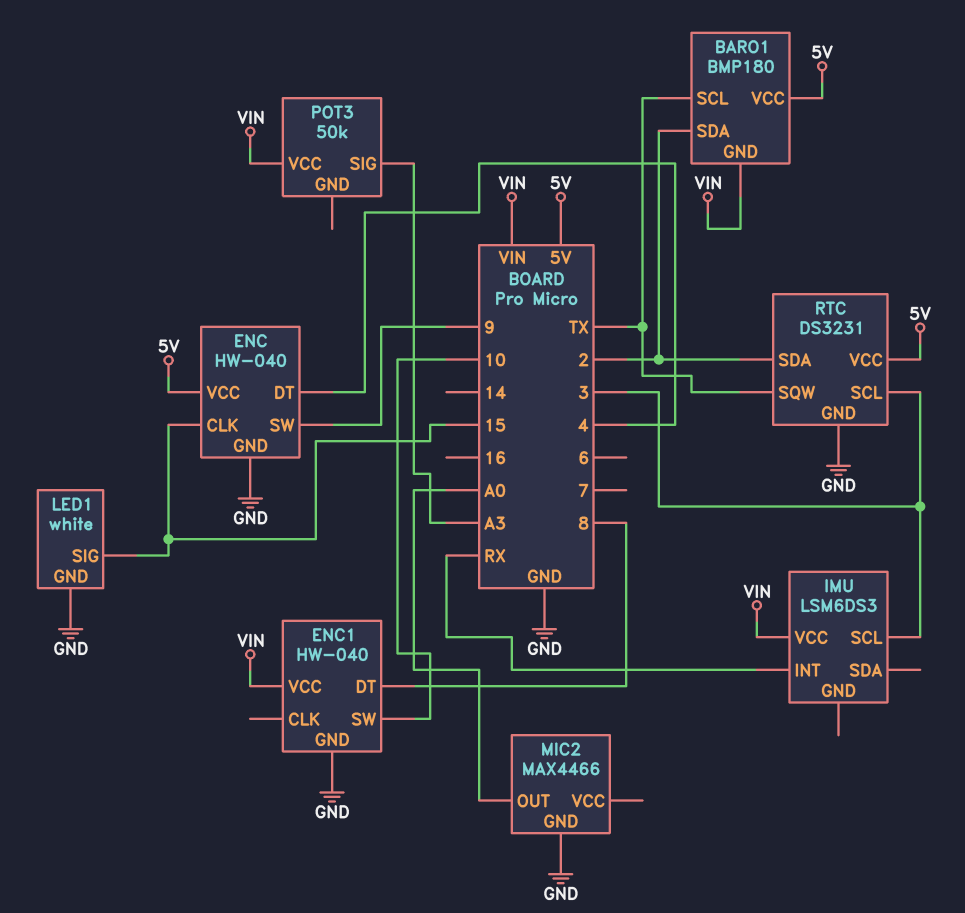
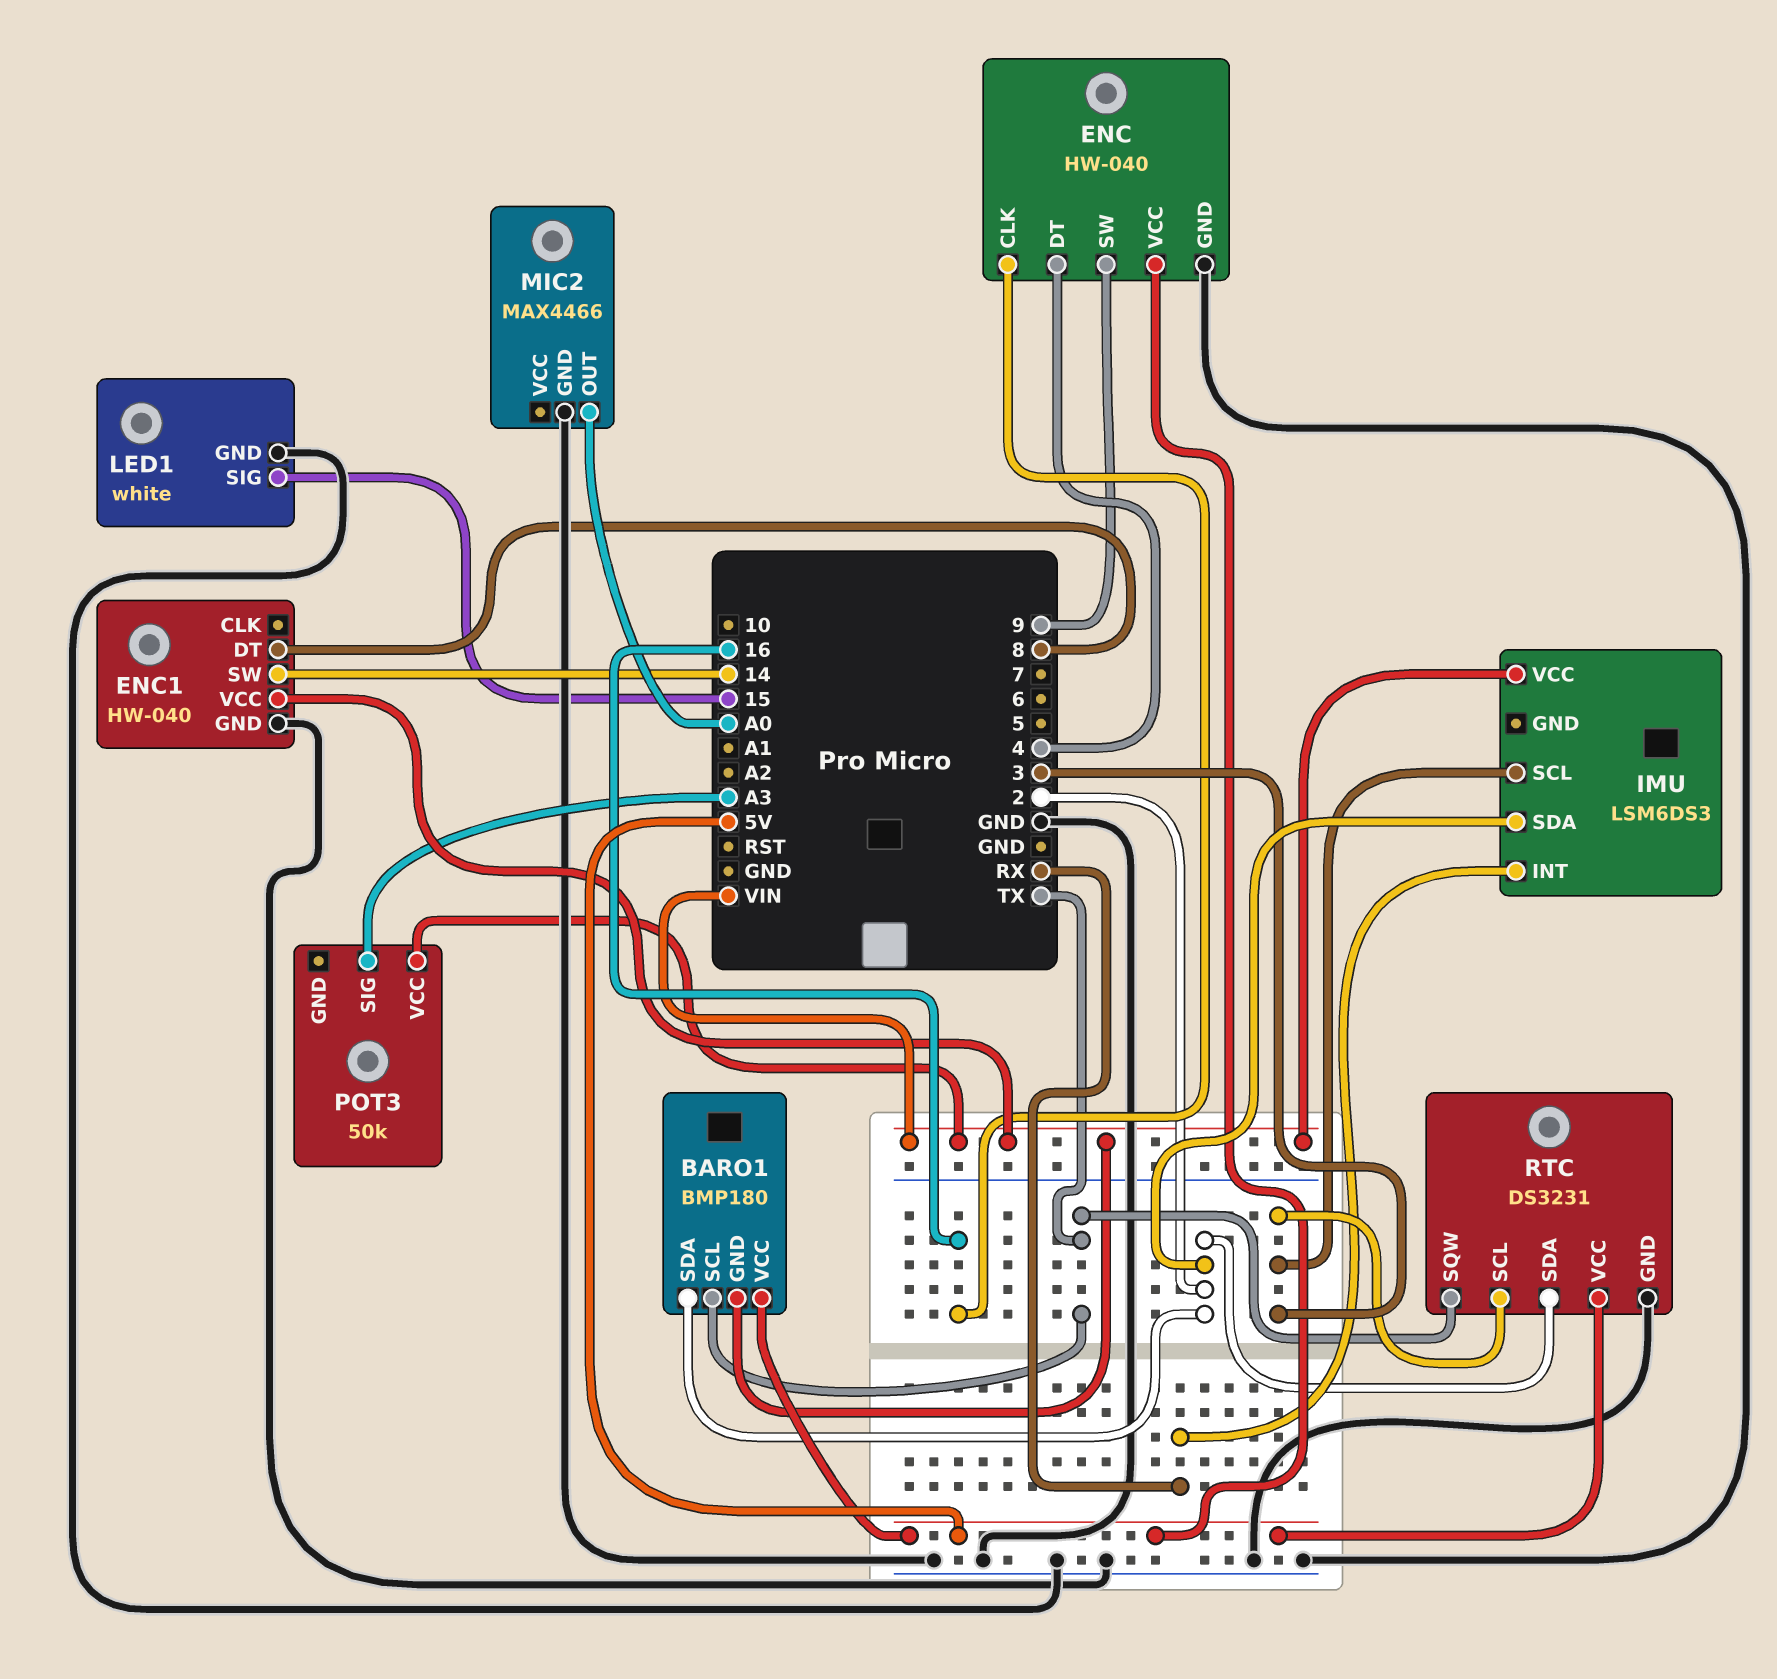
ENC pin CLK: 15 -> 16
ENC1 pin SW: 10 -> 14
IMU pin SDA: none -> 2

